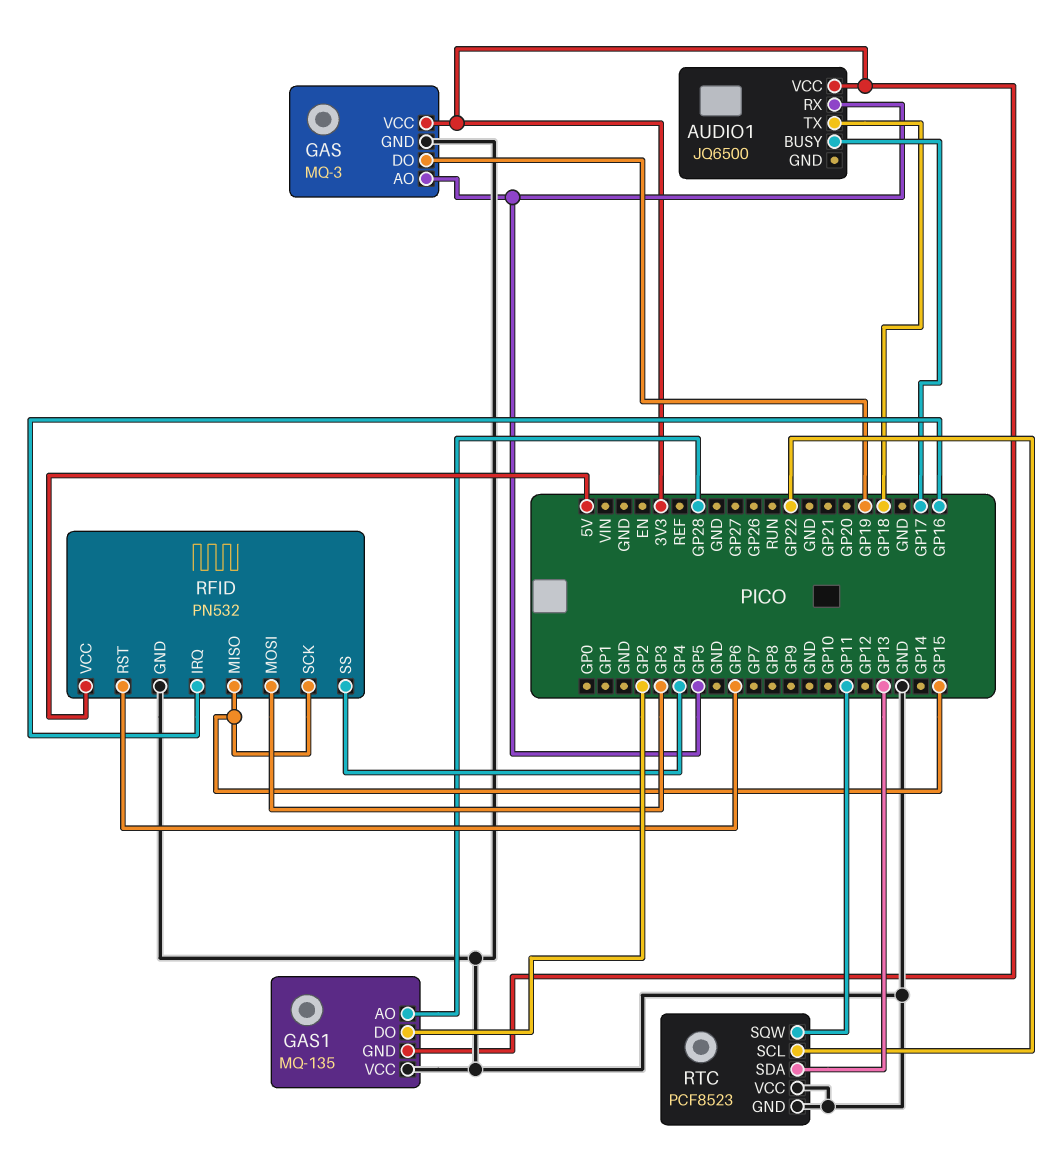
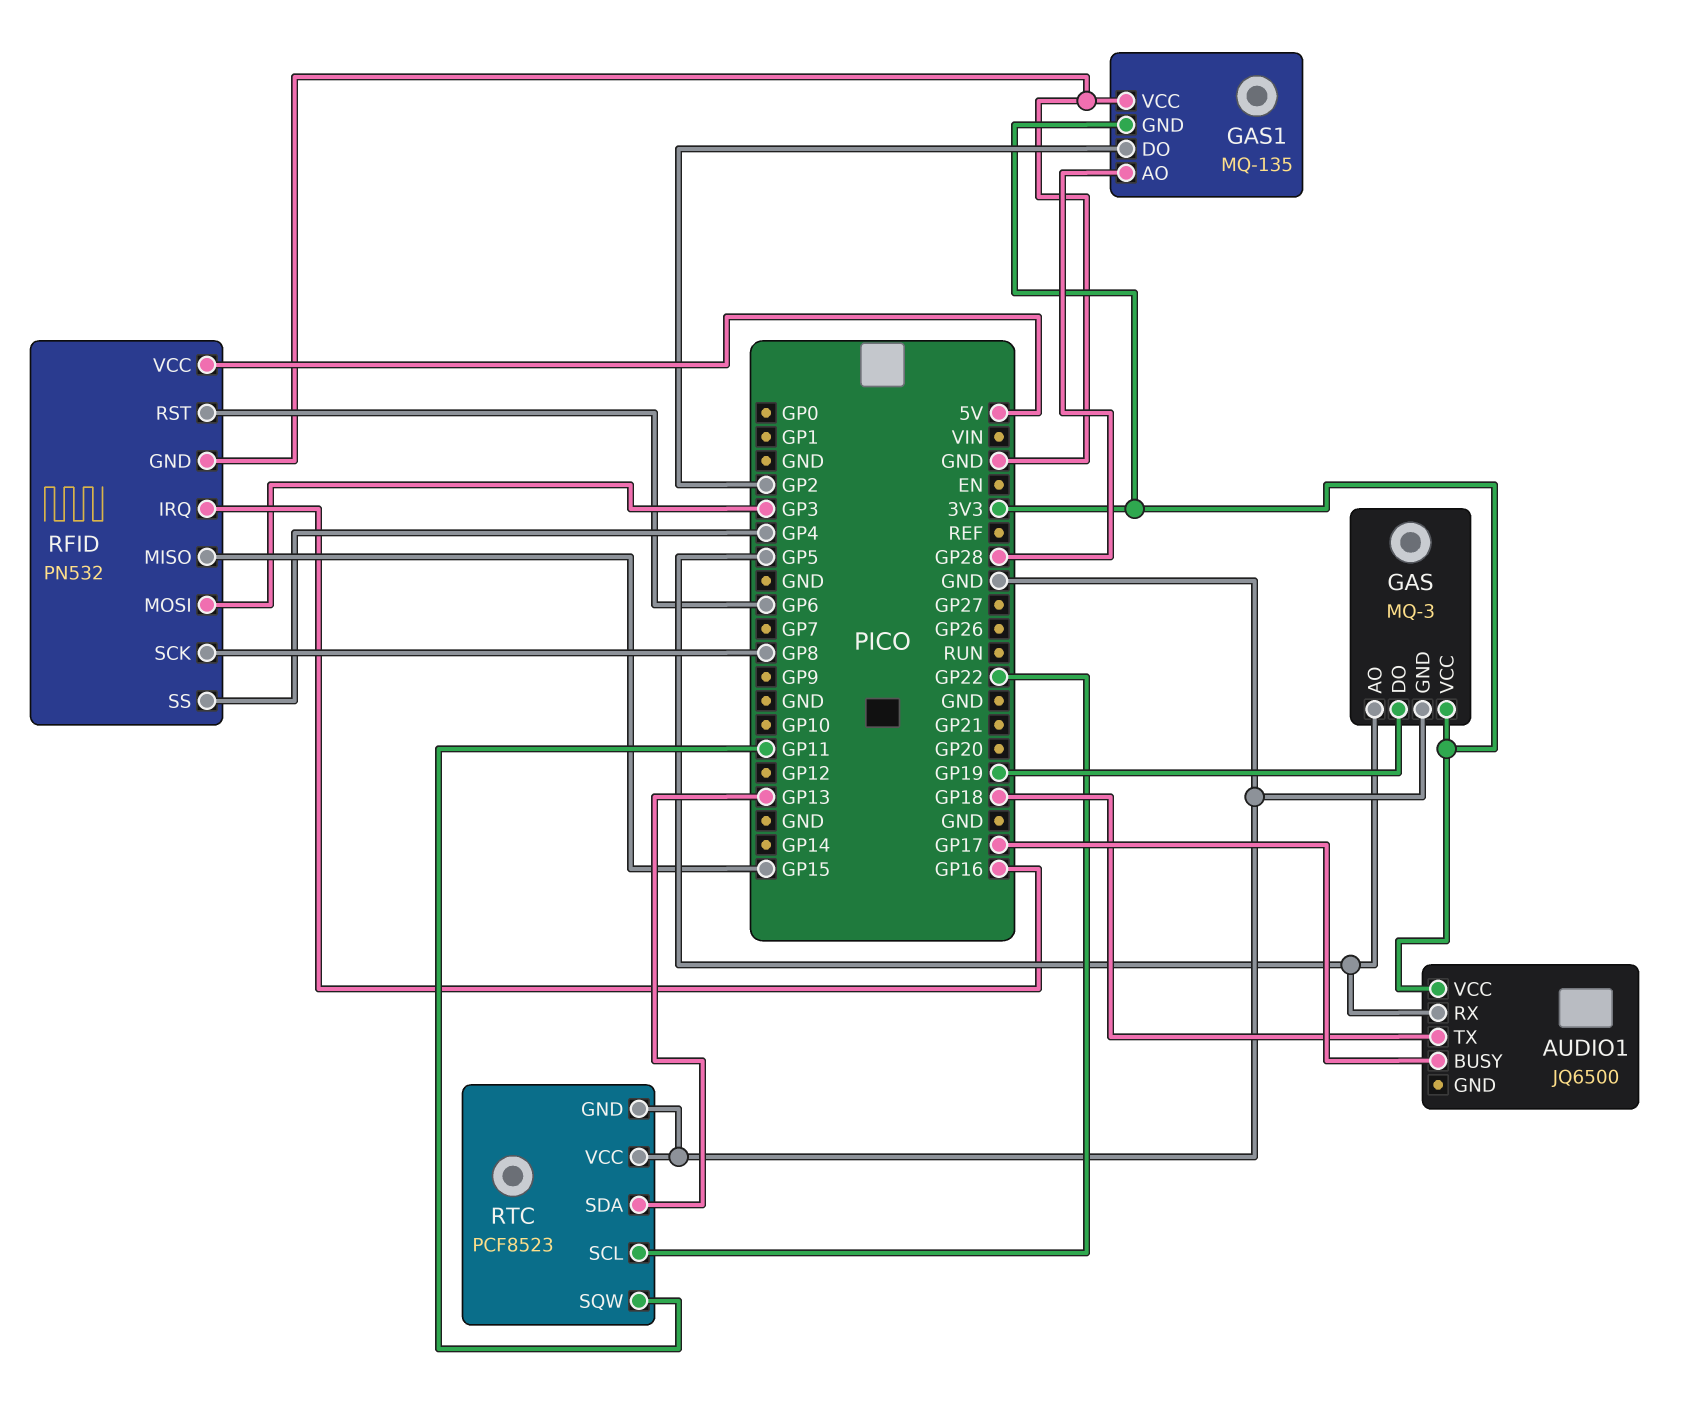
RFID pin SCK: GP15 -> GP8

